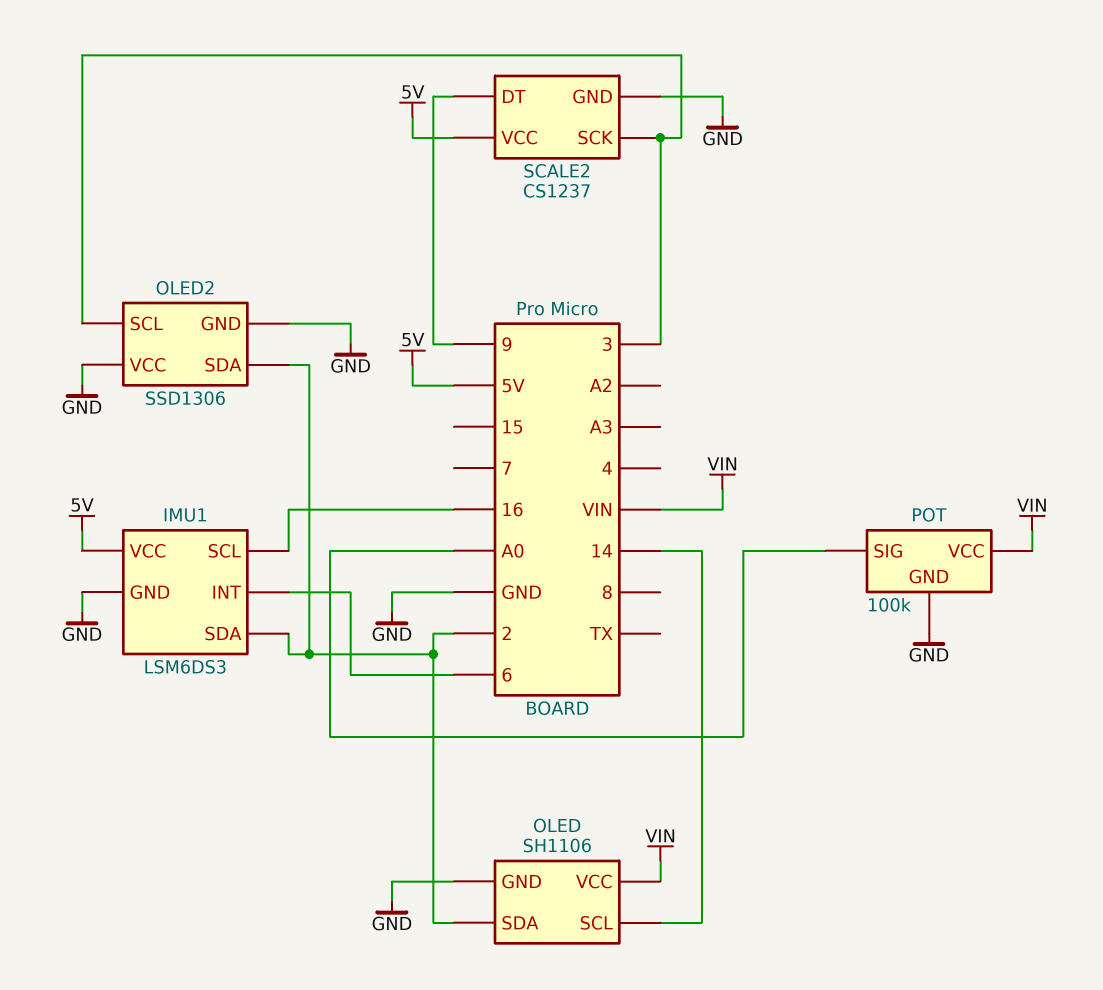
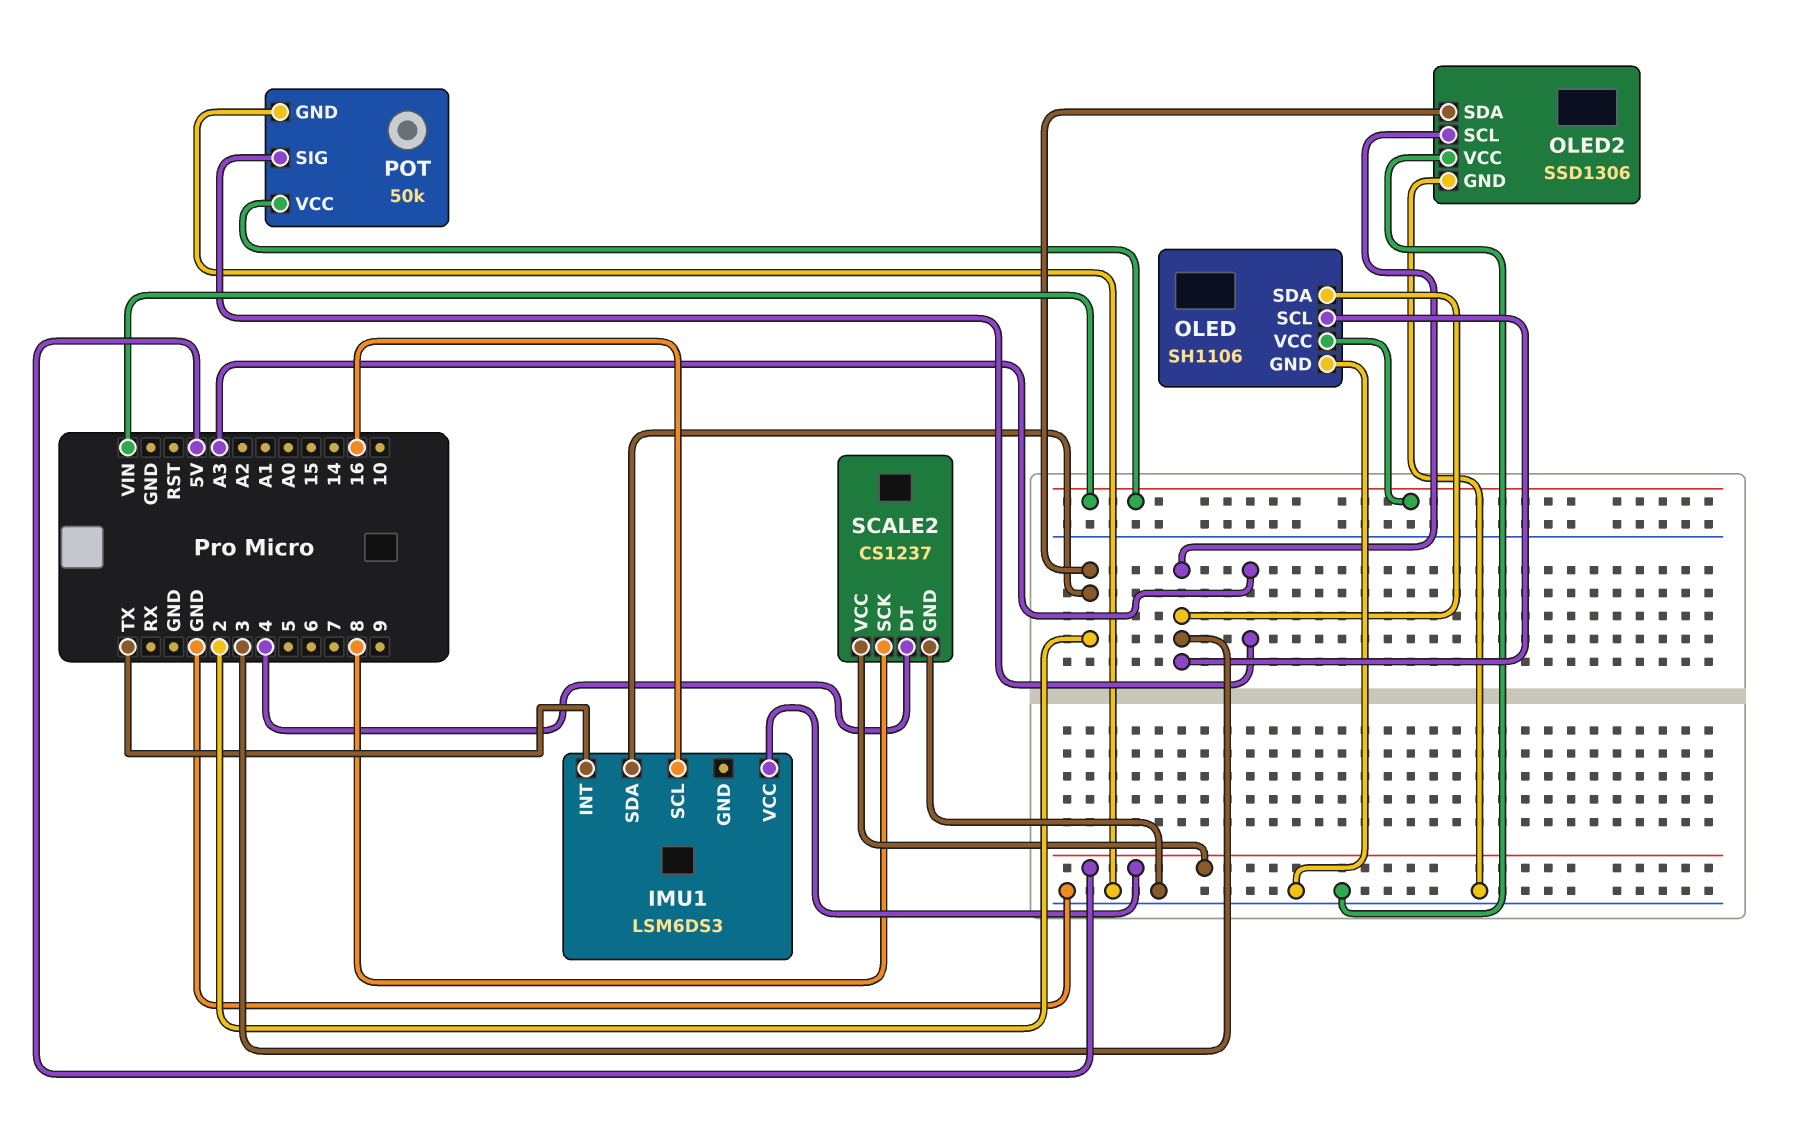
IMU1 pin GND: GND -> none
IMU1 pin INT: 6 -> TX
OLED pin SCL: 14 -> 3
OLED pin SDA: 2 -> 3
POT: 100k -> 50k
POT pin SIG: A0 -> A3
SCALE2 pin DT: 9 -> 4
SCALE2 pin SCK: 3 -> 8

